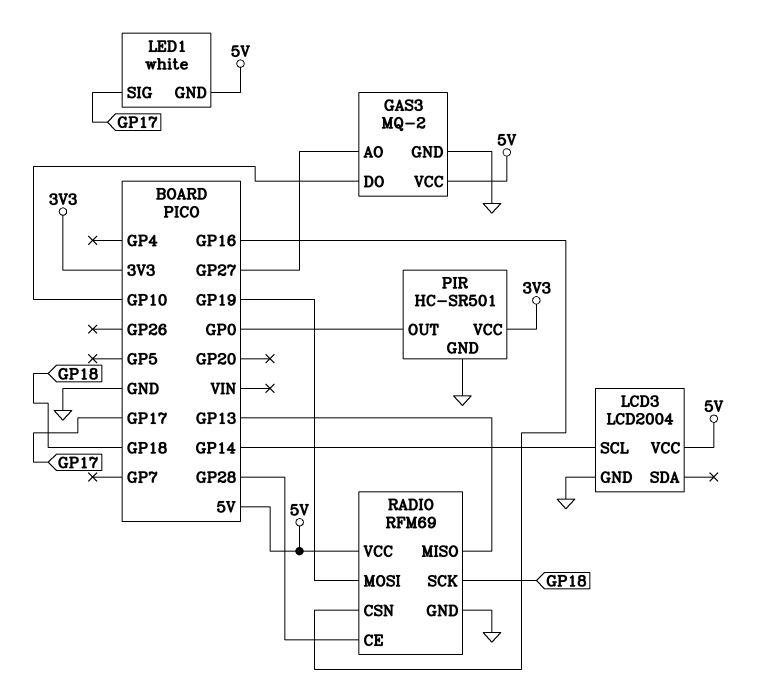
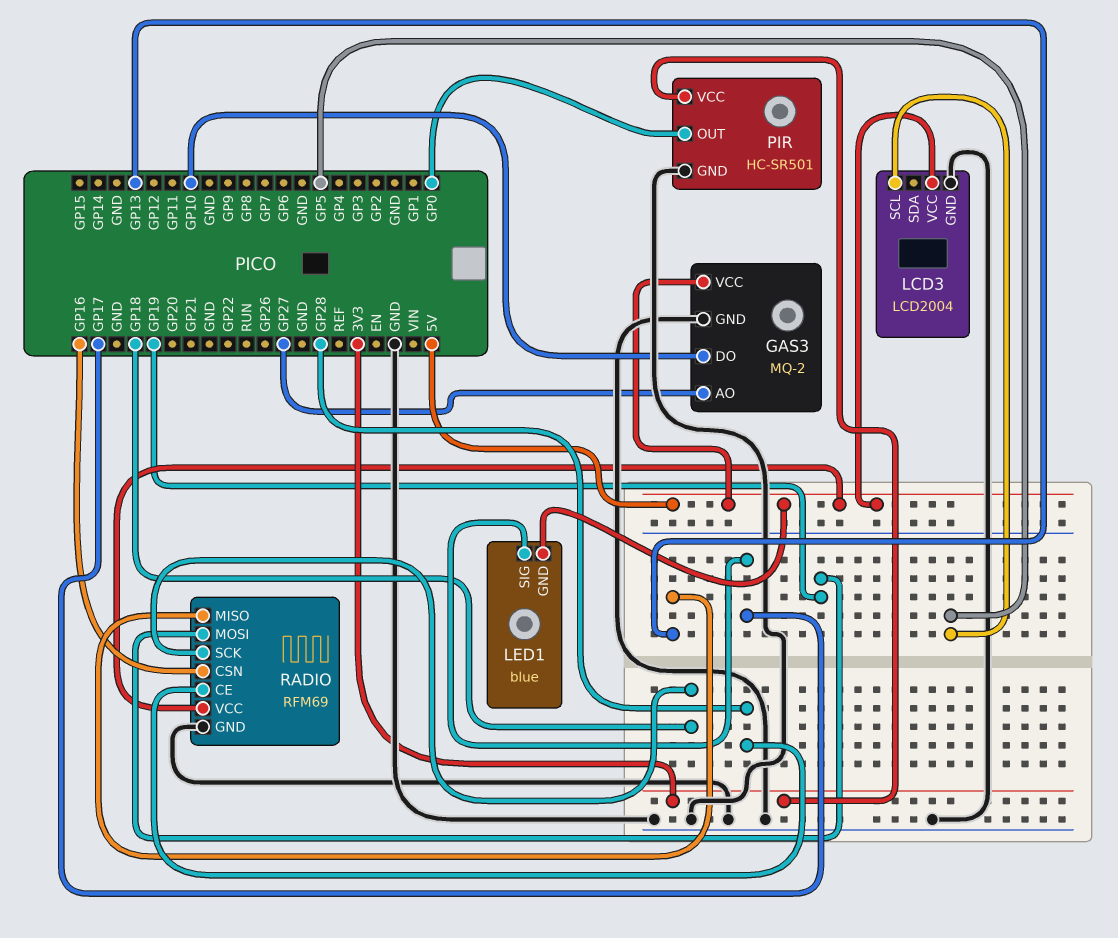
LCD3 pin SCL: GP14 -> GP5
LED1: white -> blue

